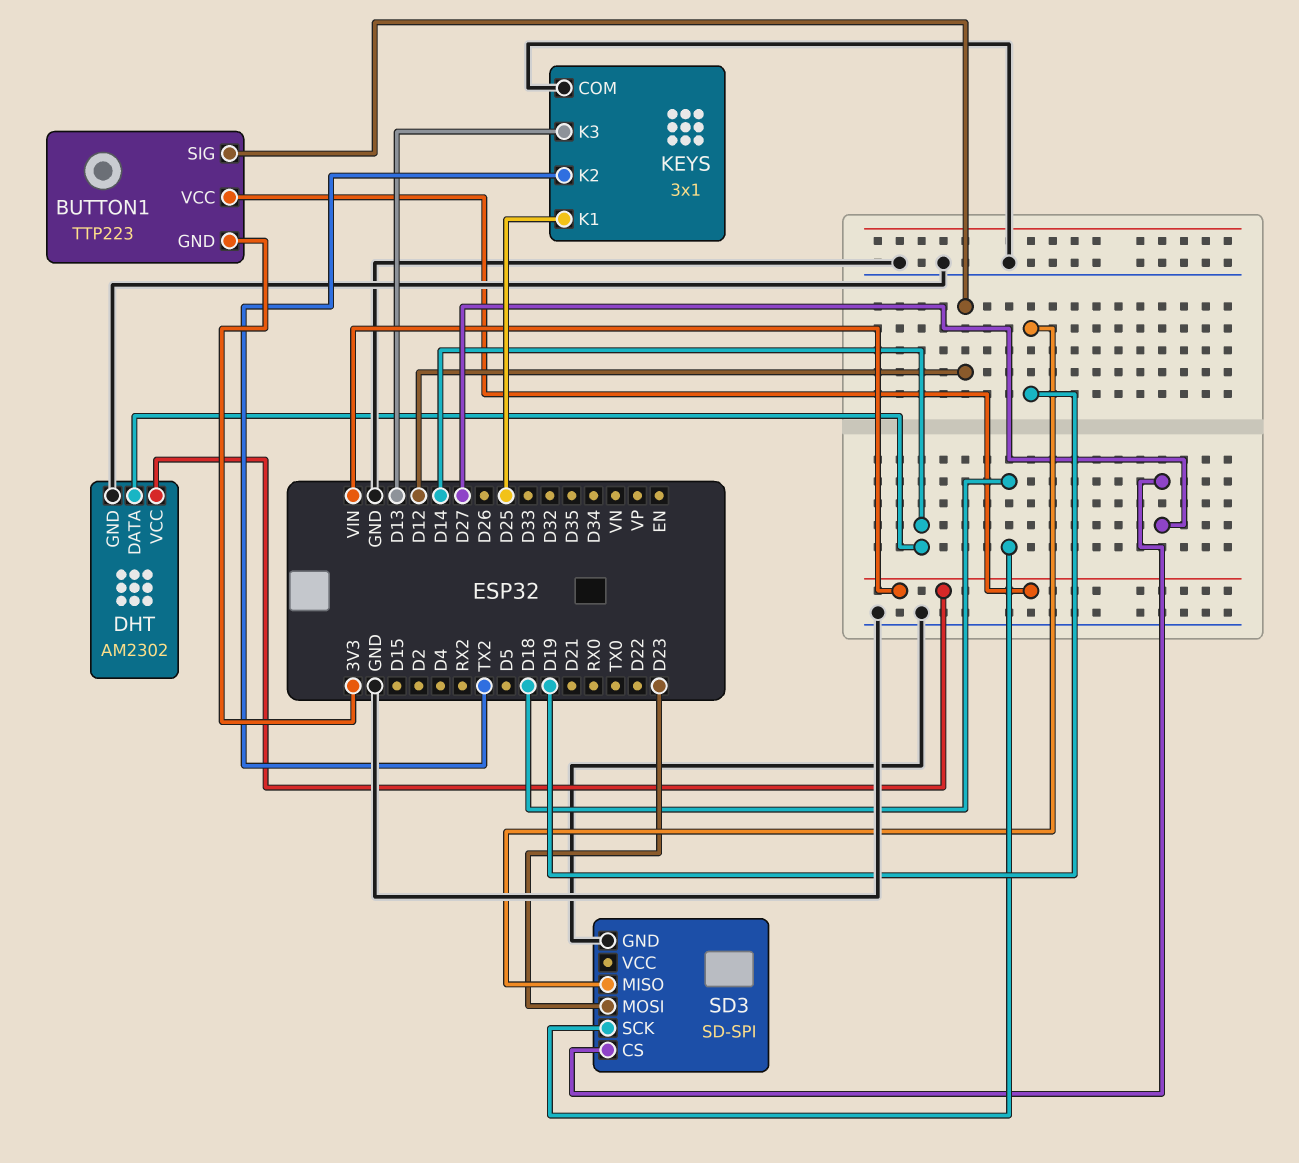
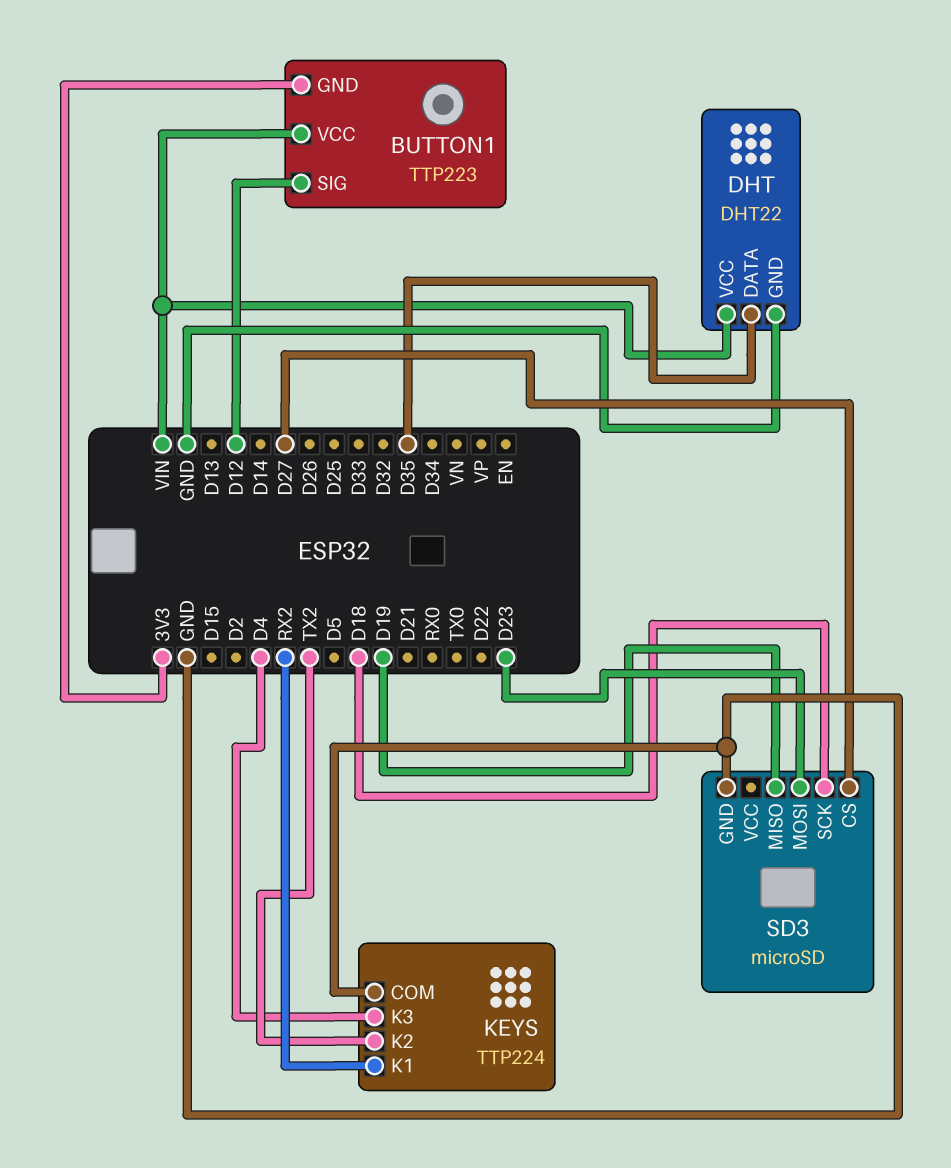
DHT: AM2302 -> DHT22
DHT pin DATA: D14 -> D35
KEYS: 3x1 -> TTP224
KEYS pin K1: D25 -> RX2
KEYS pin K3: D13 -> D4
SD3: SD-SPI -> microSD

